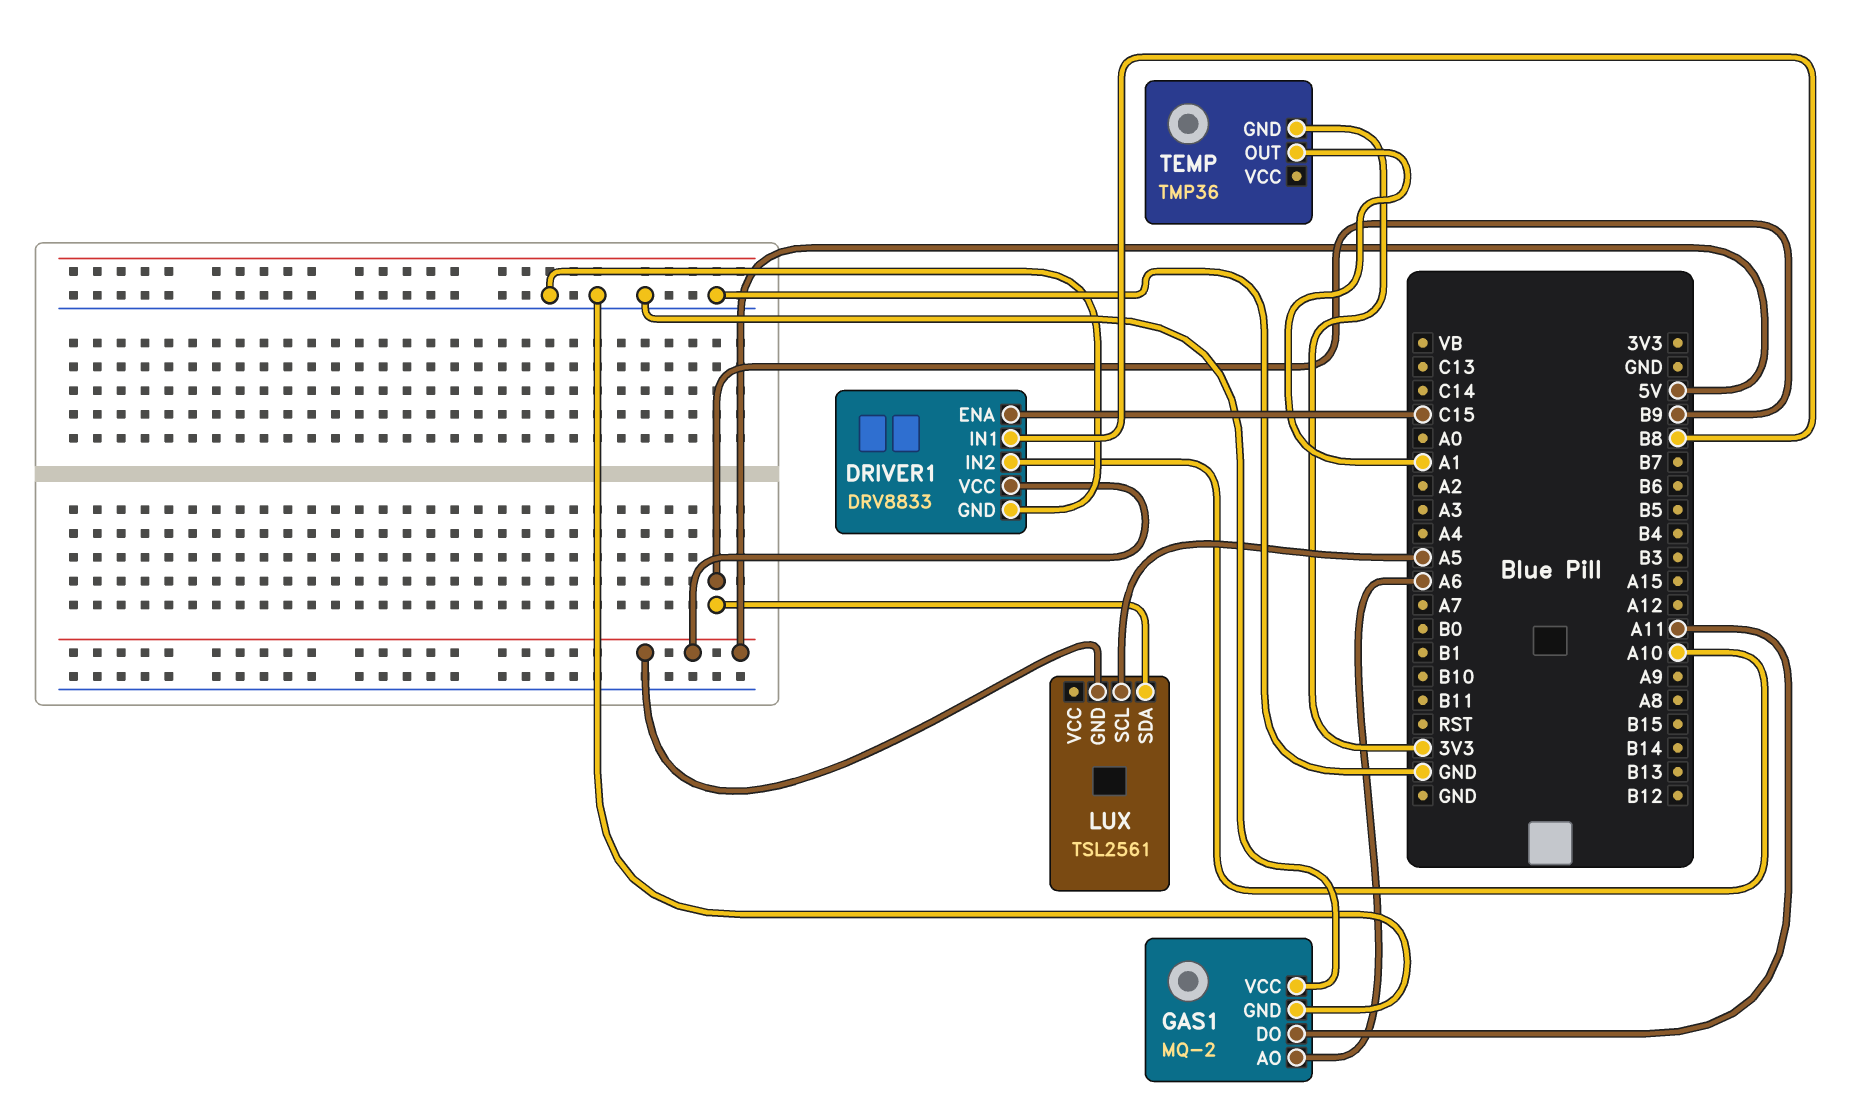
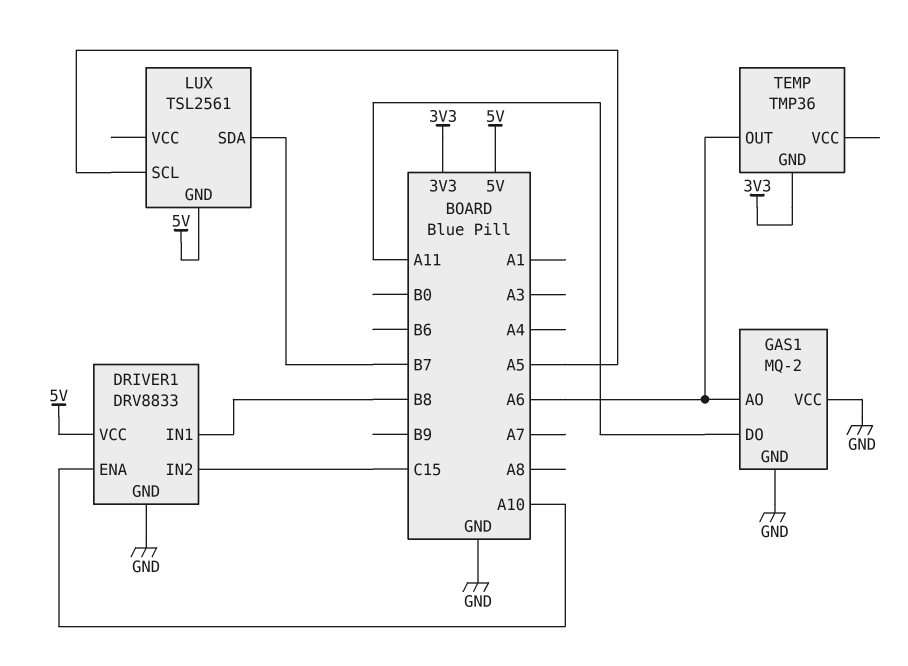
DRIVER1 pin ENA: C15 -> A10
DRIVER1 pin IN2: A10 -> C15
LUX pin SDA: B9 -> B7
TEMP pin OUT: A1 -> A6

